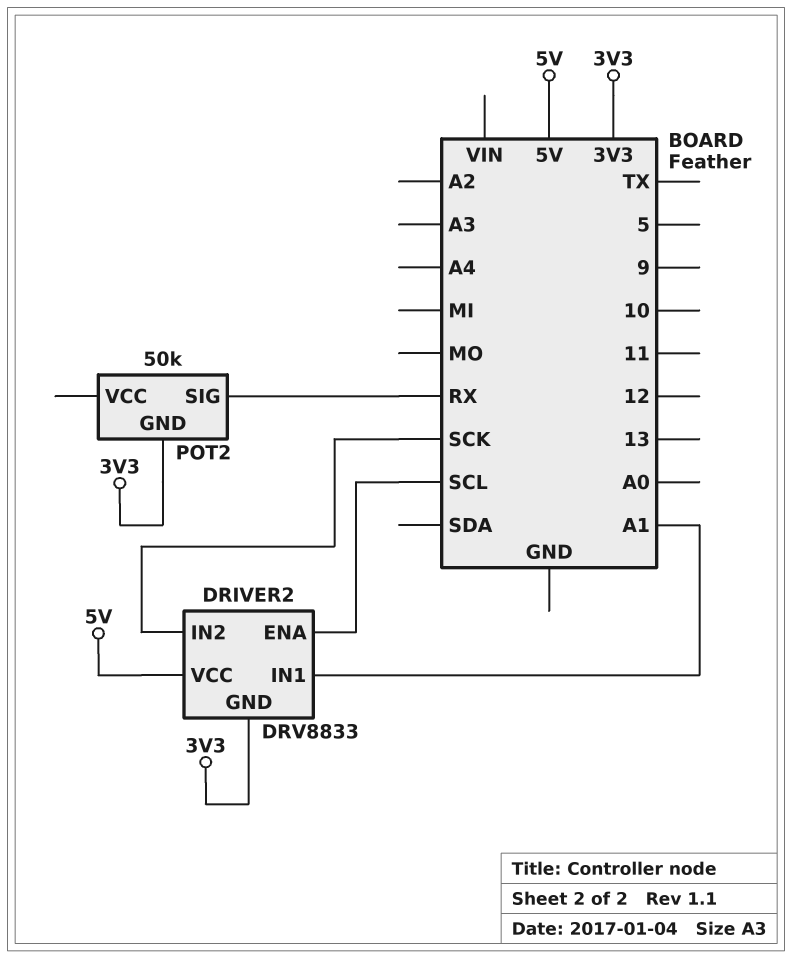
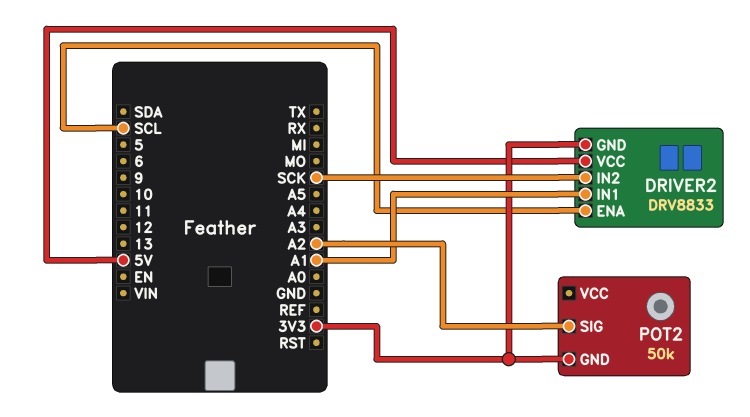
POT2 pin SIG: RX -> A2

